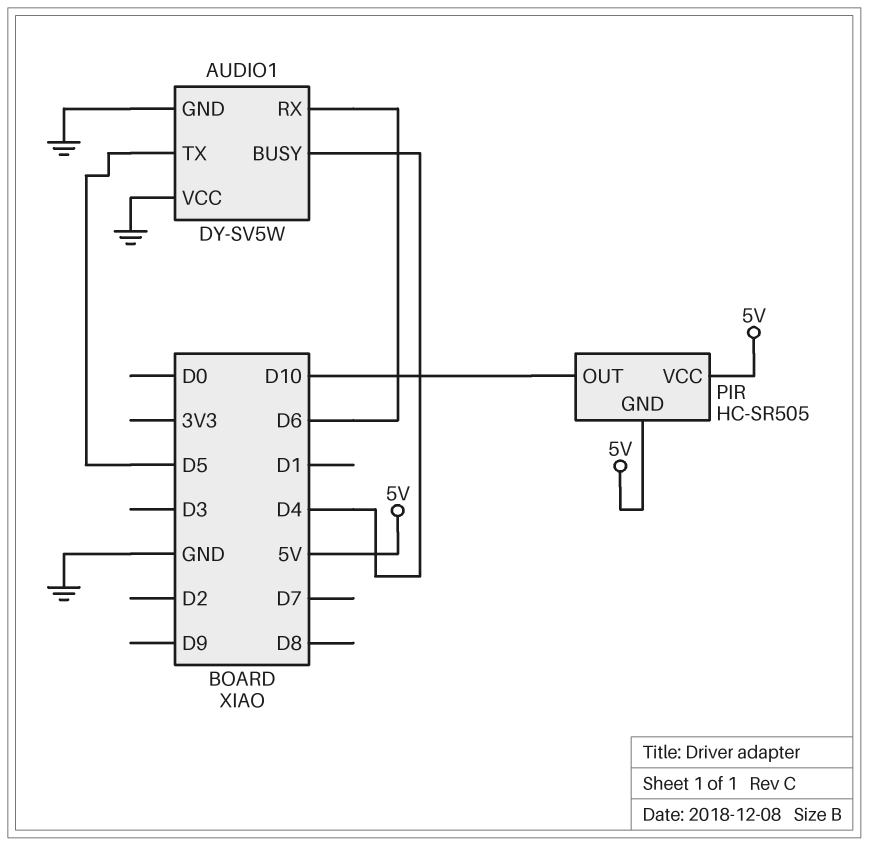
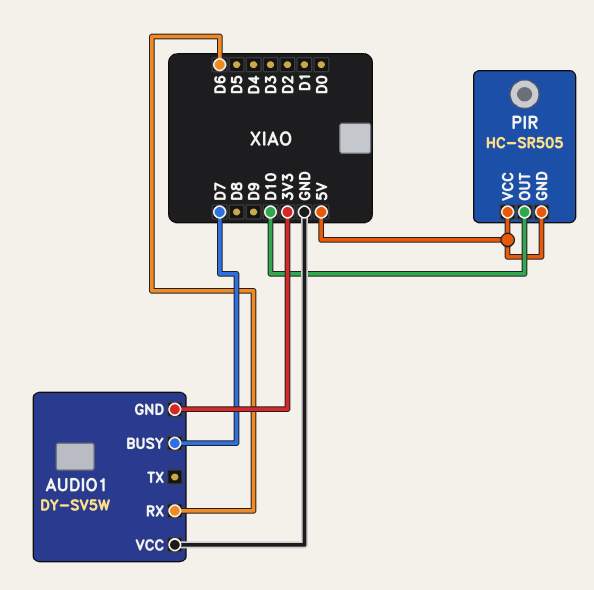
AUDIO1 pin BUSY: D4 -> D7
AUDIO1 pin GND: GND -> 3V3
AUDIO1 pin TX: D5 -> none

